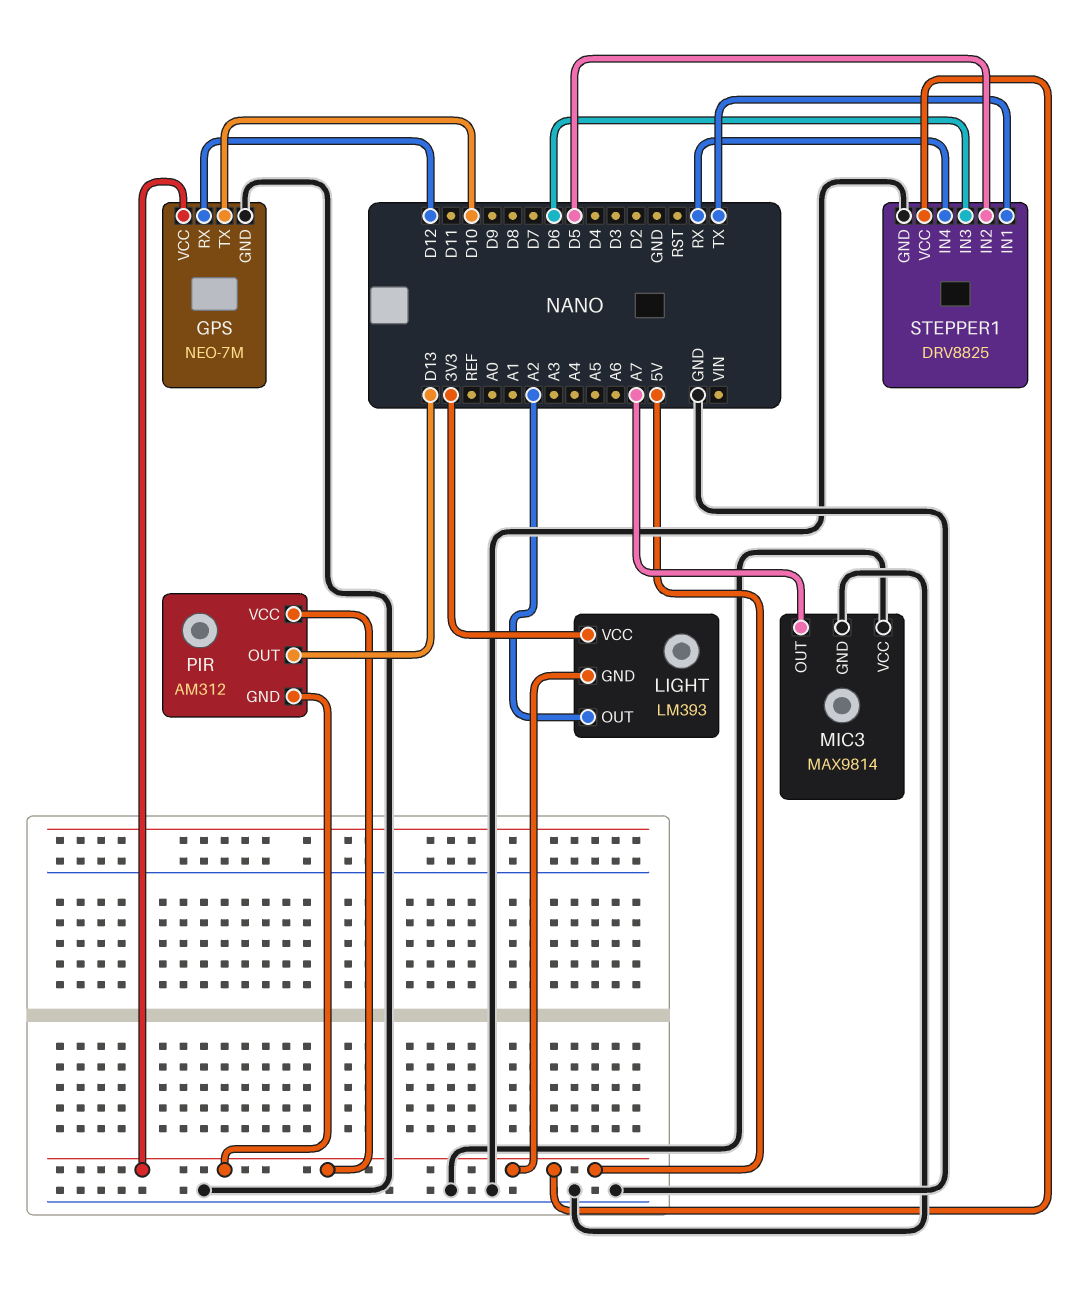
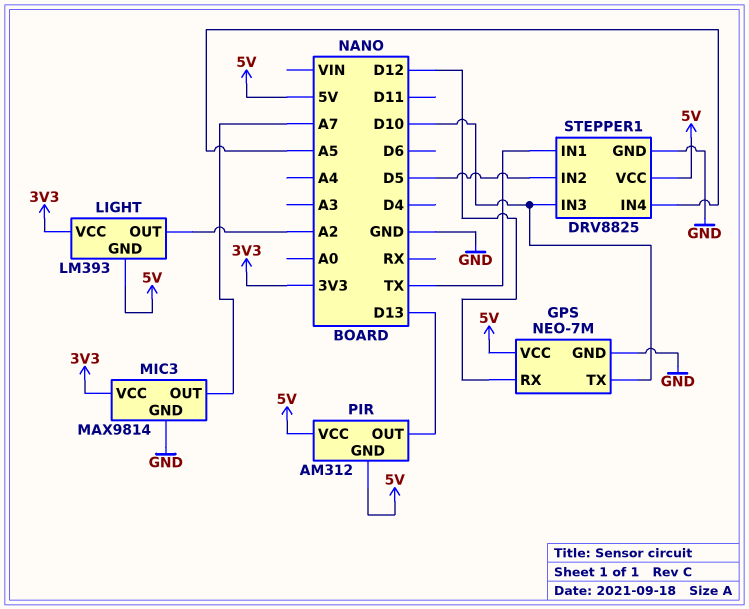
MIC3 pin VCC: GND -> 3V3
STEPPER1 pin IN3: D6 -> D10
STEPPER1 pin IN4: RX -> A5

